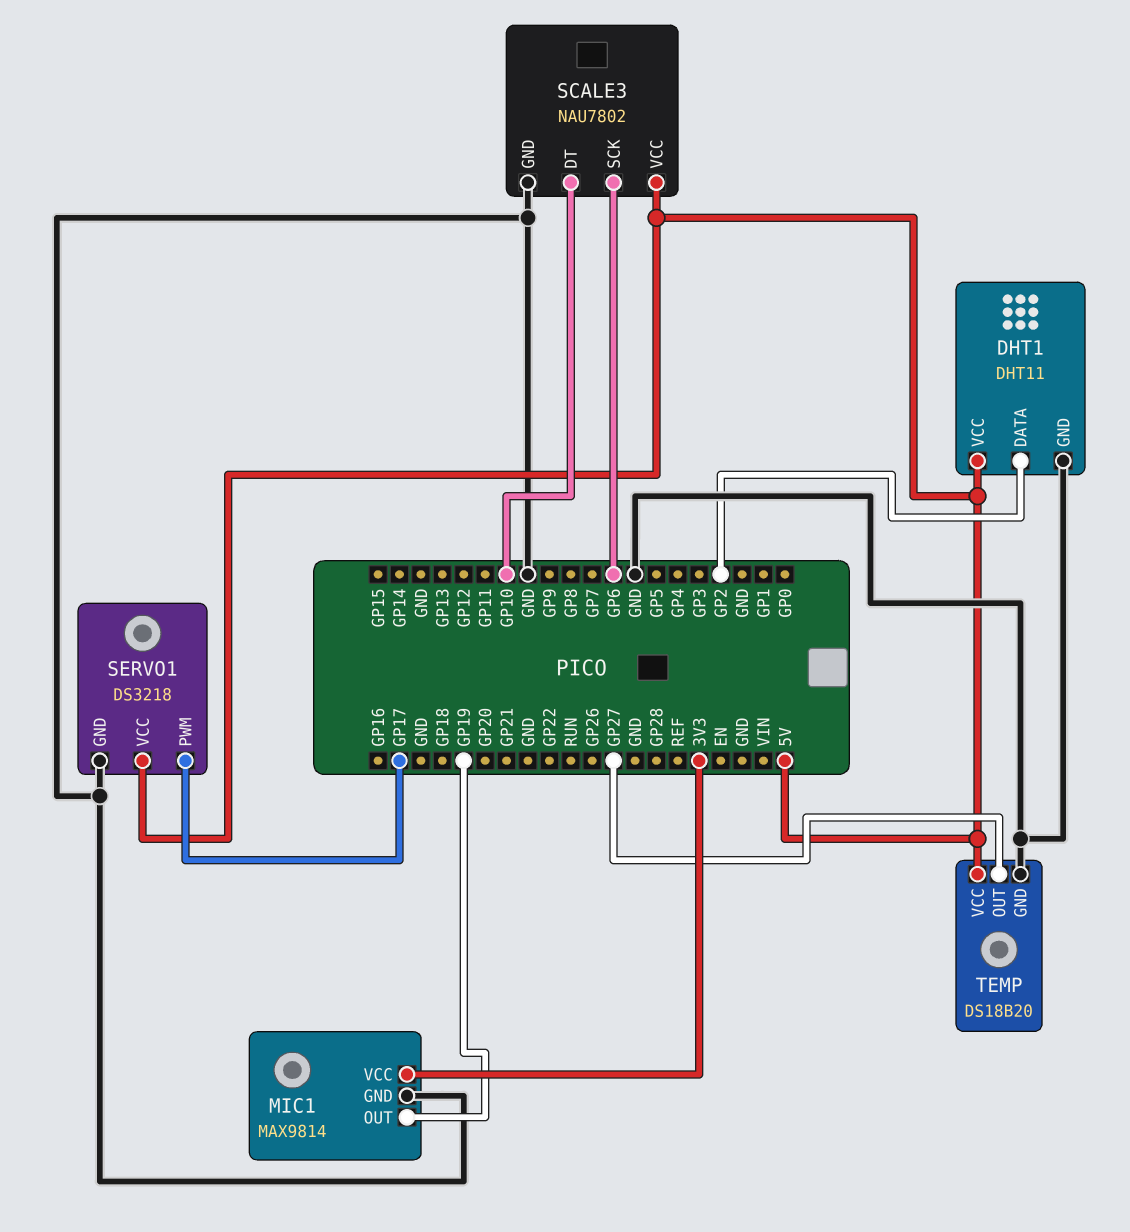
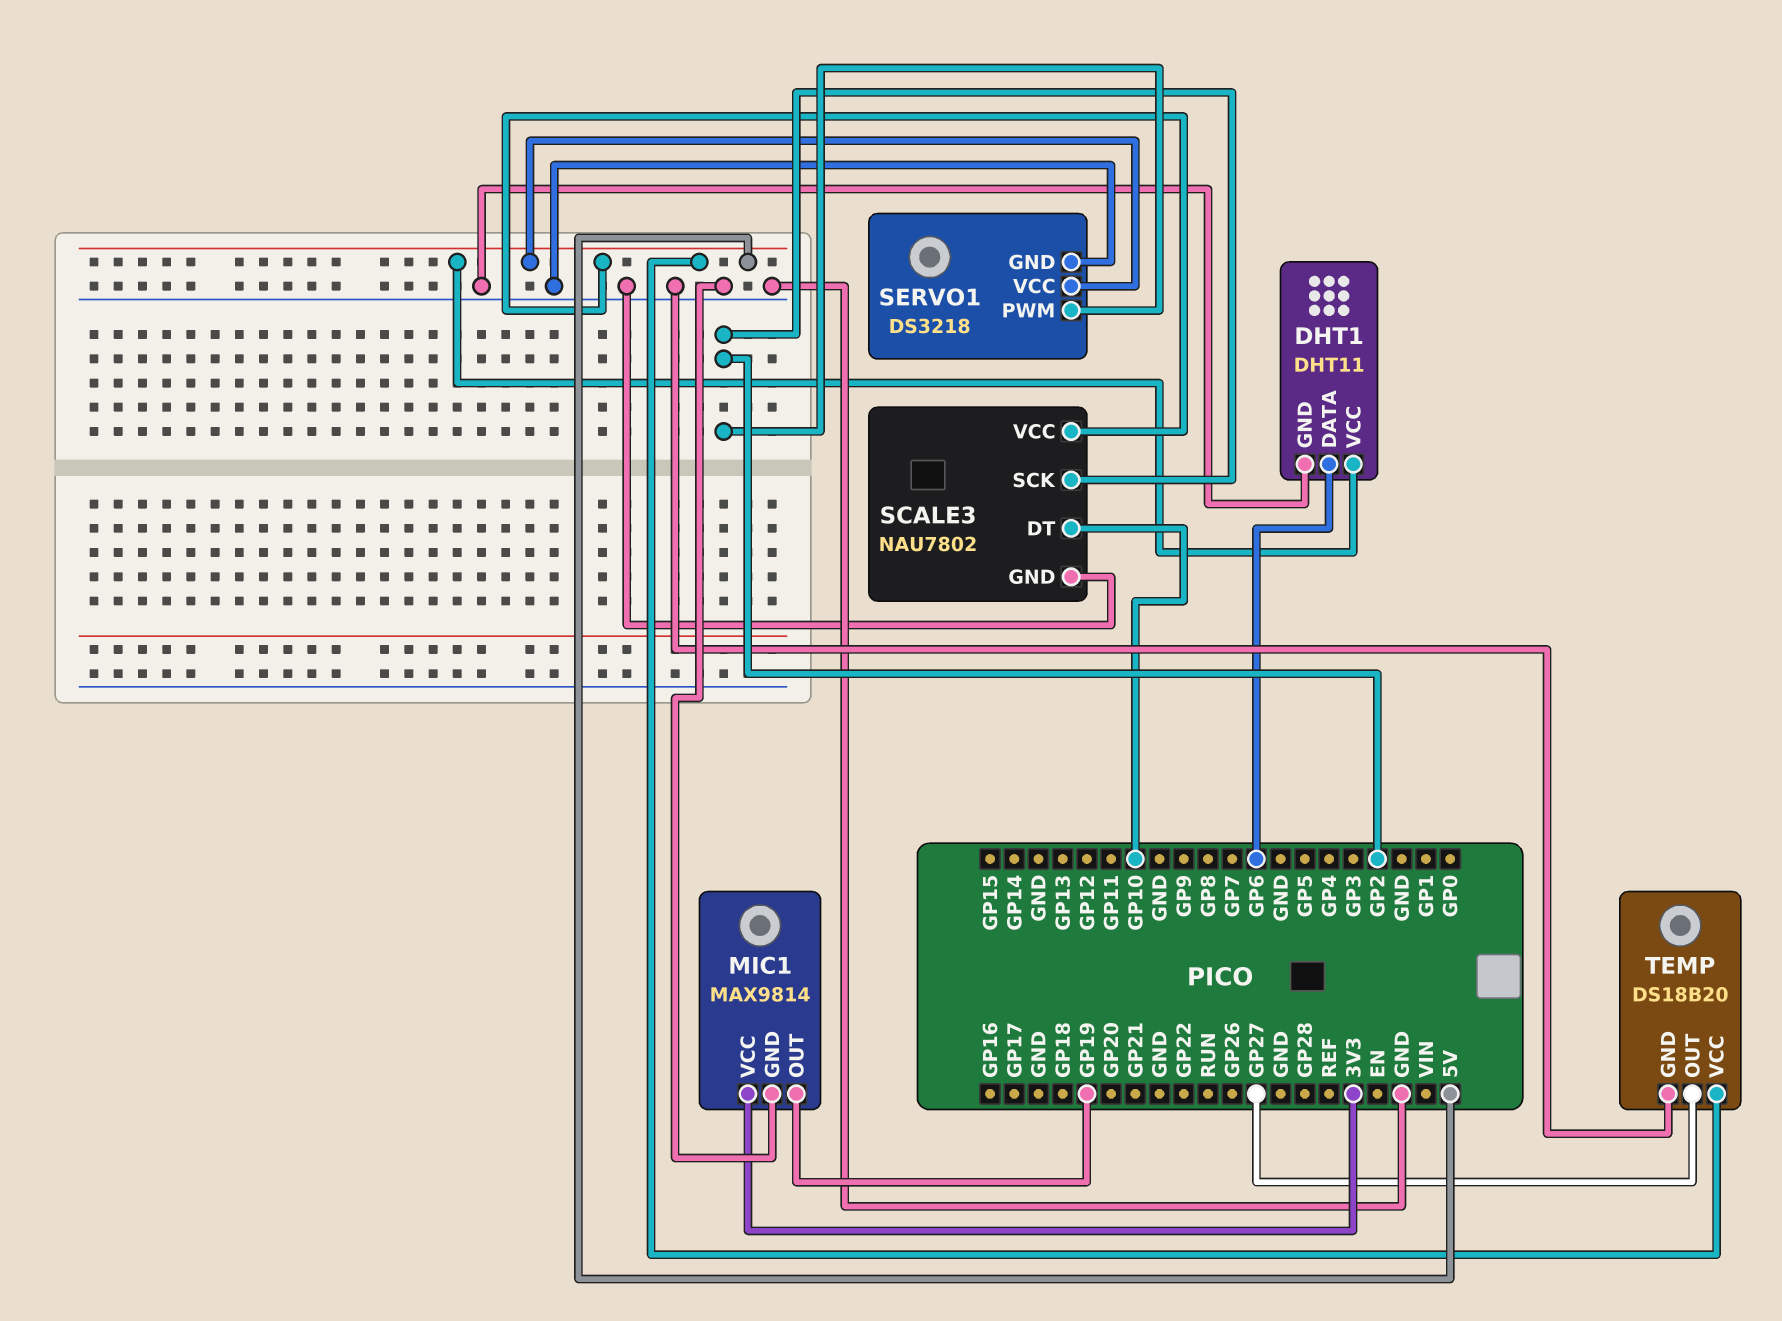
DHT1 pin DATA: GP2 -> GP6
SCALE3 pin SCK: GP6 -> GP2
SERVO1 pin PWM: GP17 -> GP2

